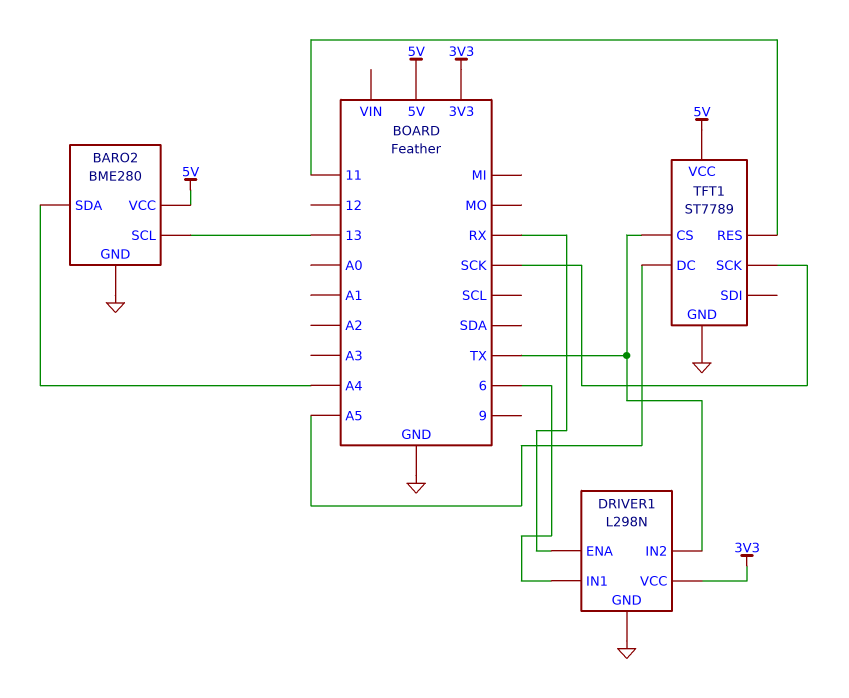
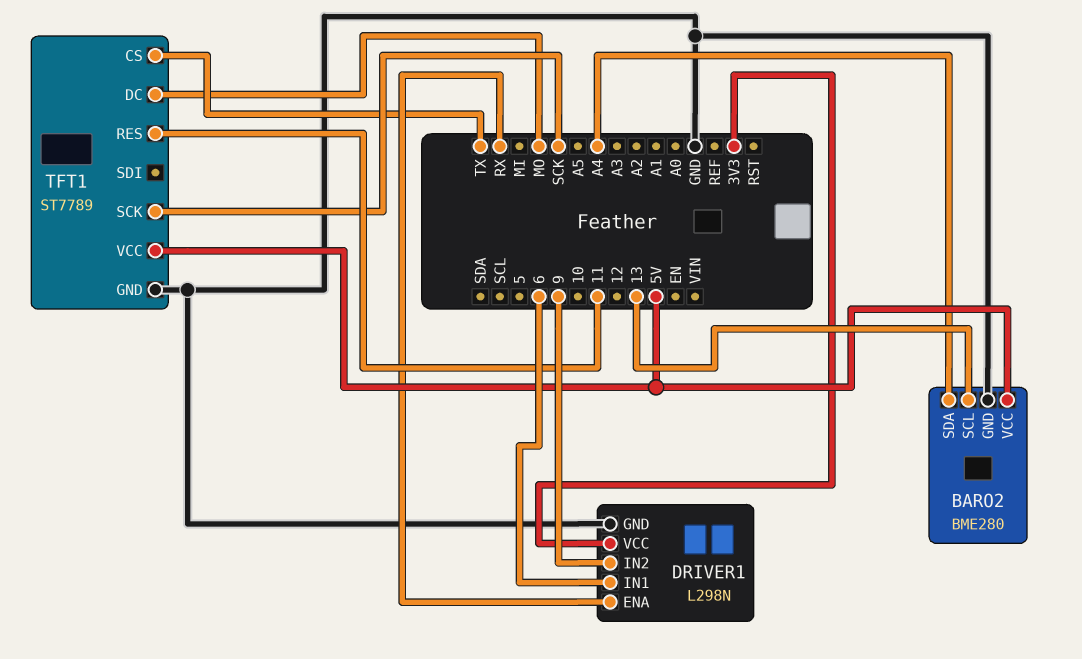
DRIVER1 pin IN2: TX -> 9
TFT1 pin DC: A5 -> MO

